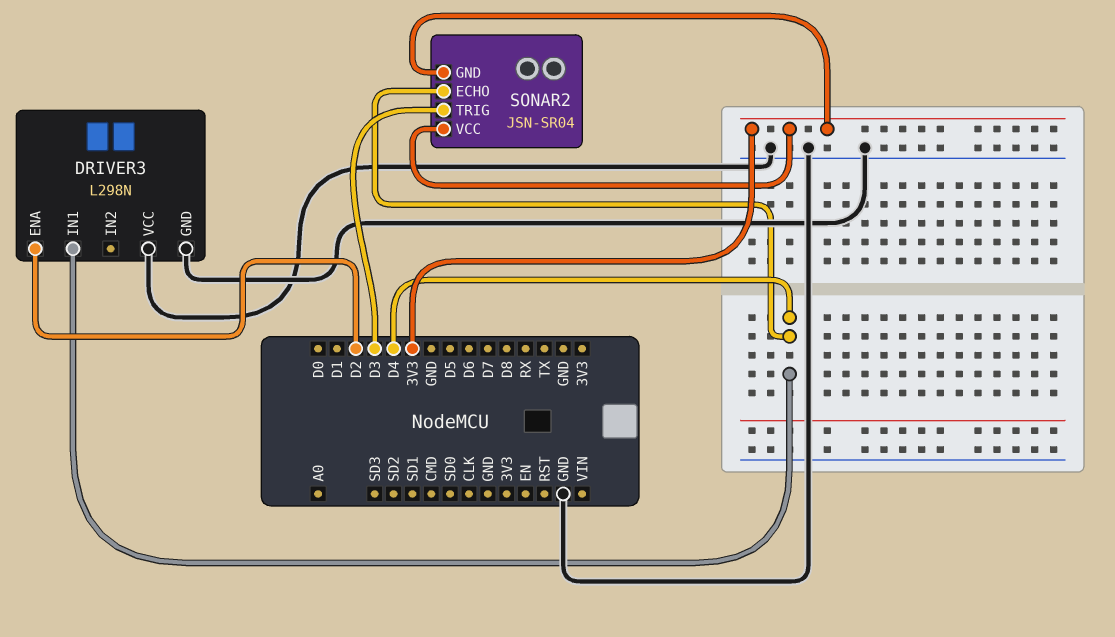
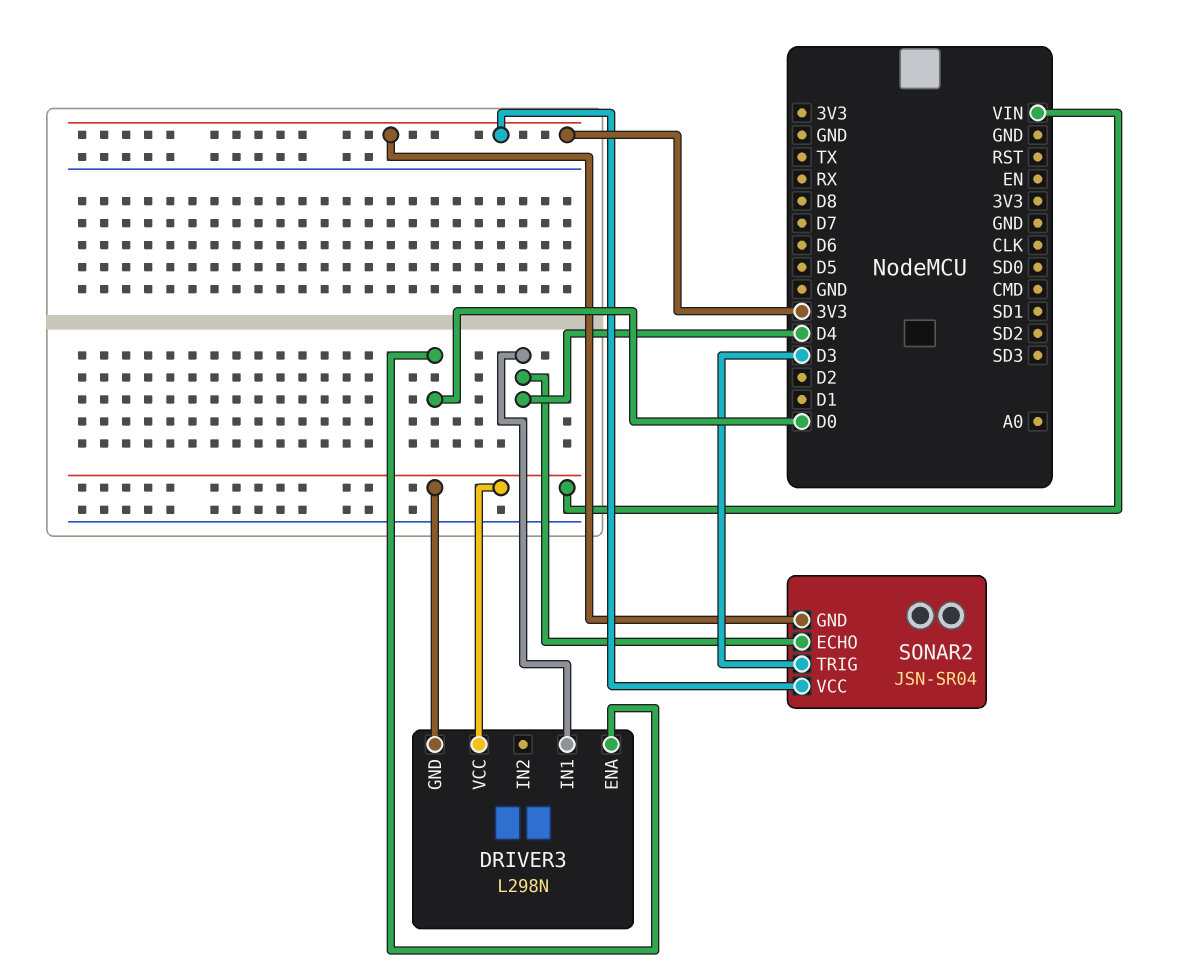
DRIVER3 pin ENA: D2 -> D0
DRIVER3 pin GND: GND -> VIN
DRIVER3 pin VCC: GND -> VIN

